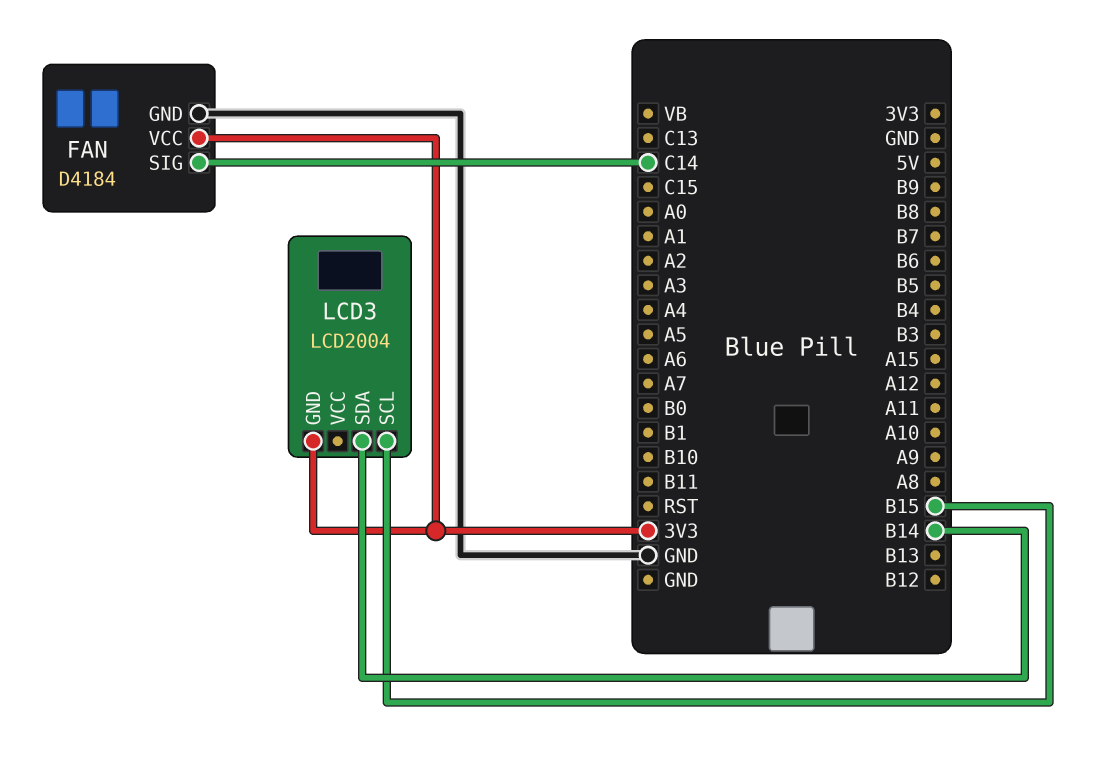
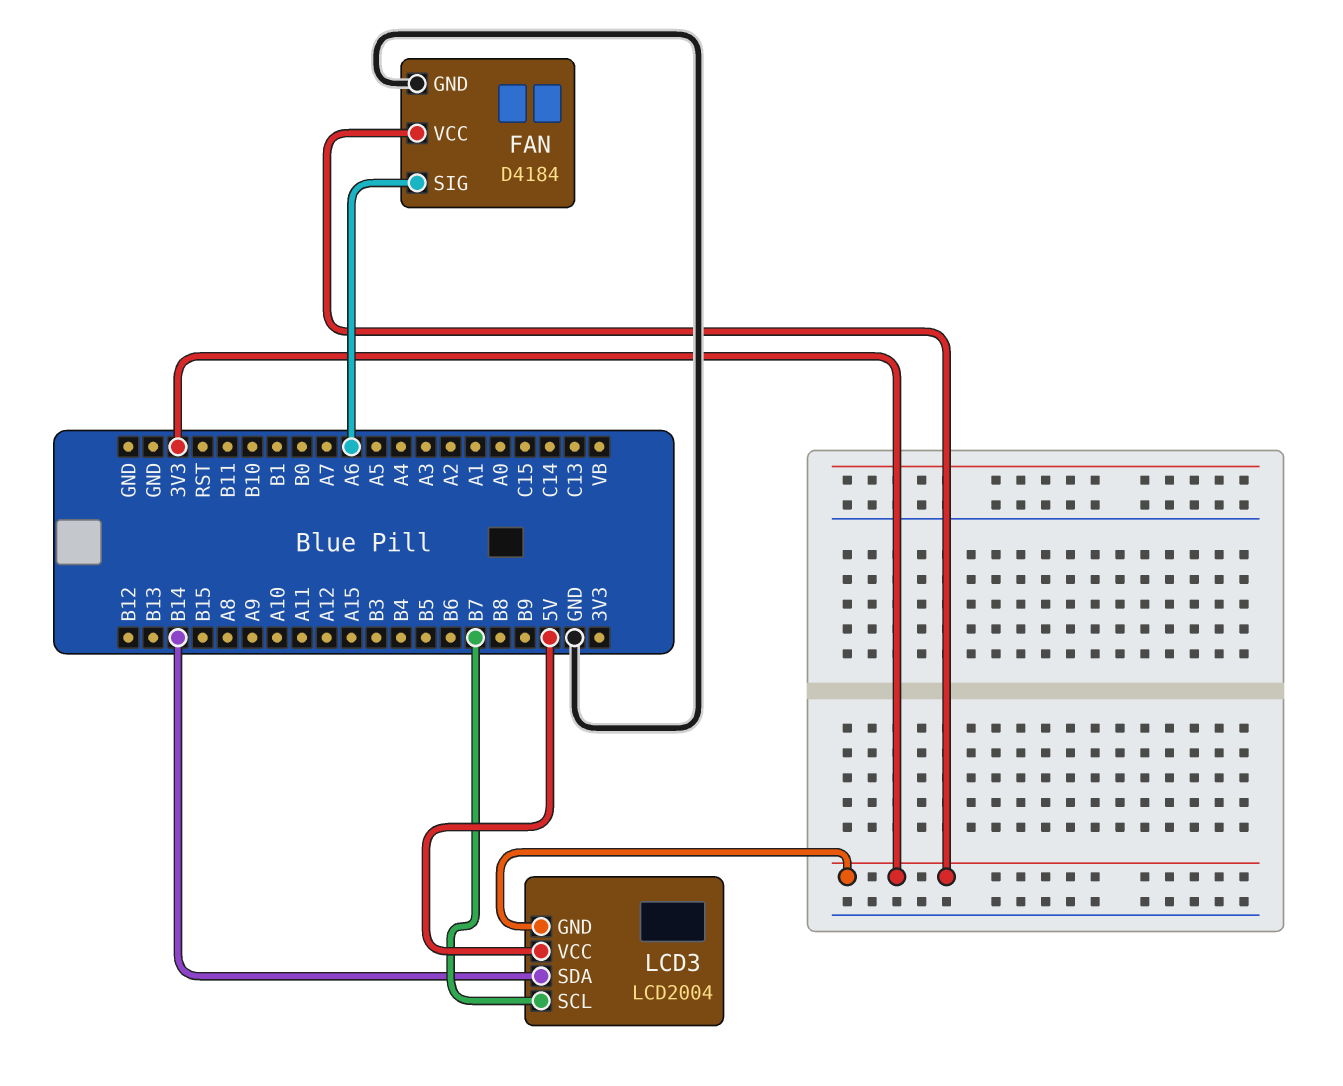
FAN pin SIG: C14 -> A6
LCD3 pin SCL: B15 -> B7
LCD3 pin VCC: none -> 5V

